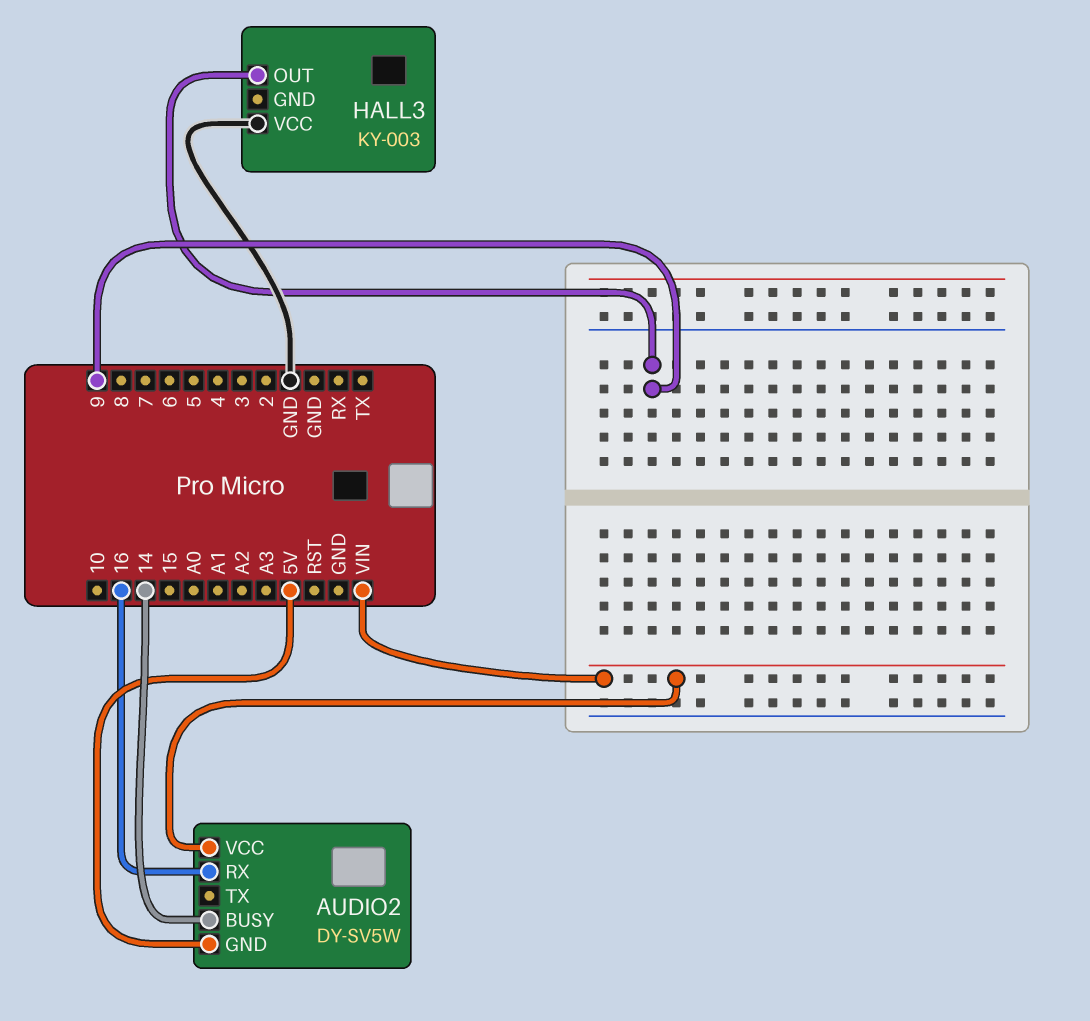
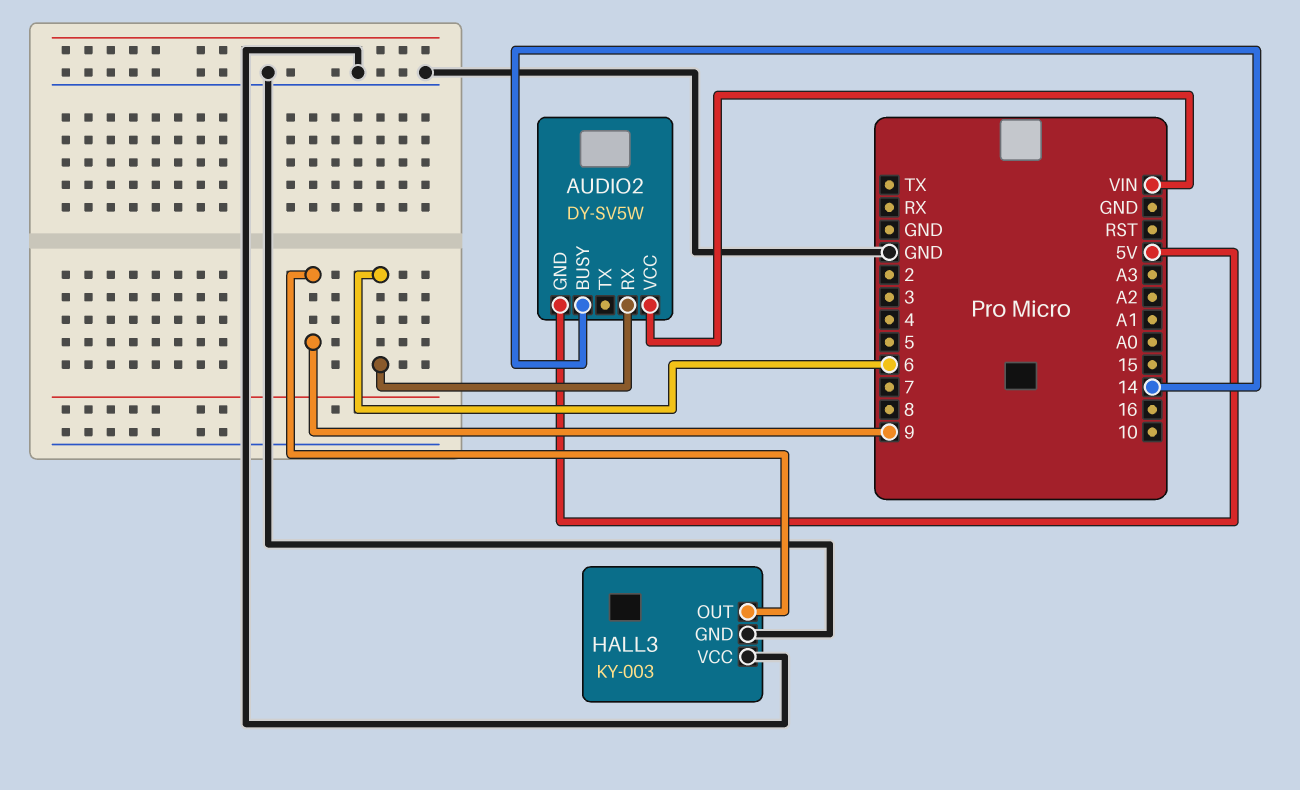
AUDIO2 pin RX: 16 -> 6
HALL3 pin GND: none -> GND

